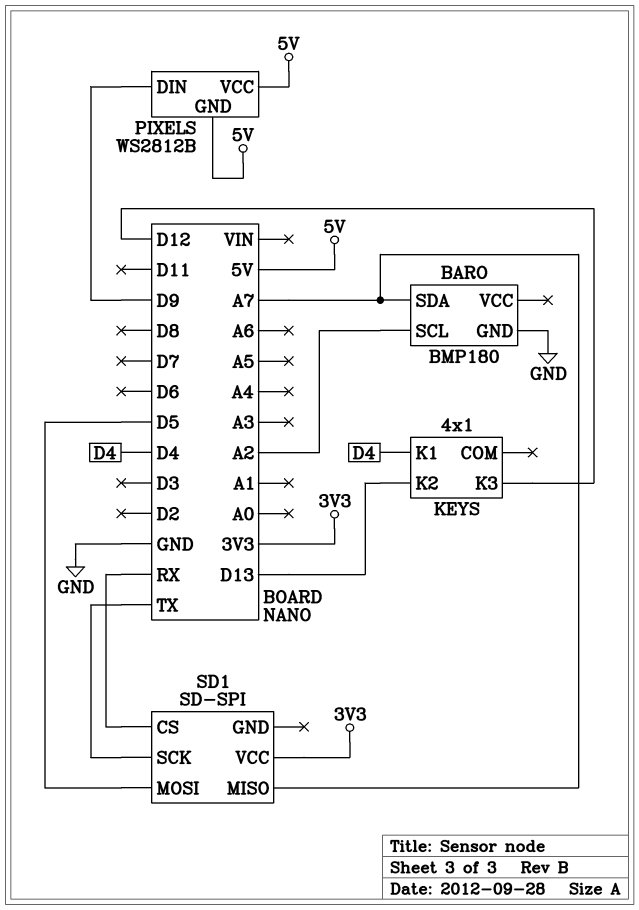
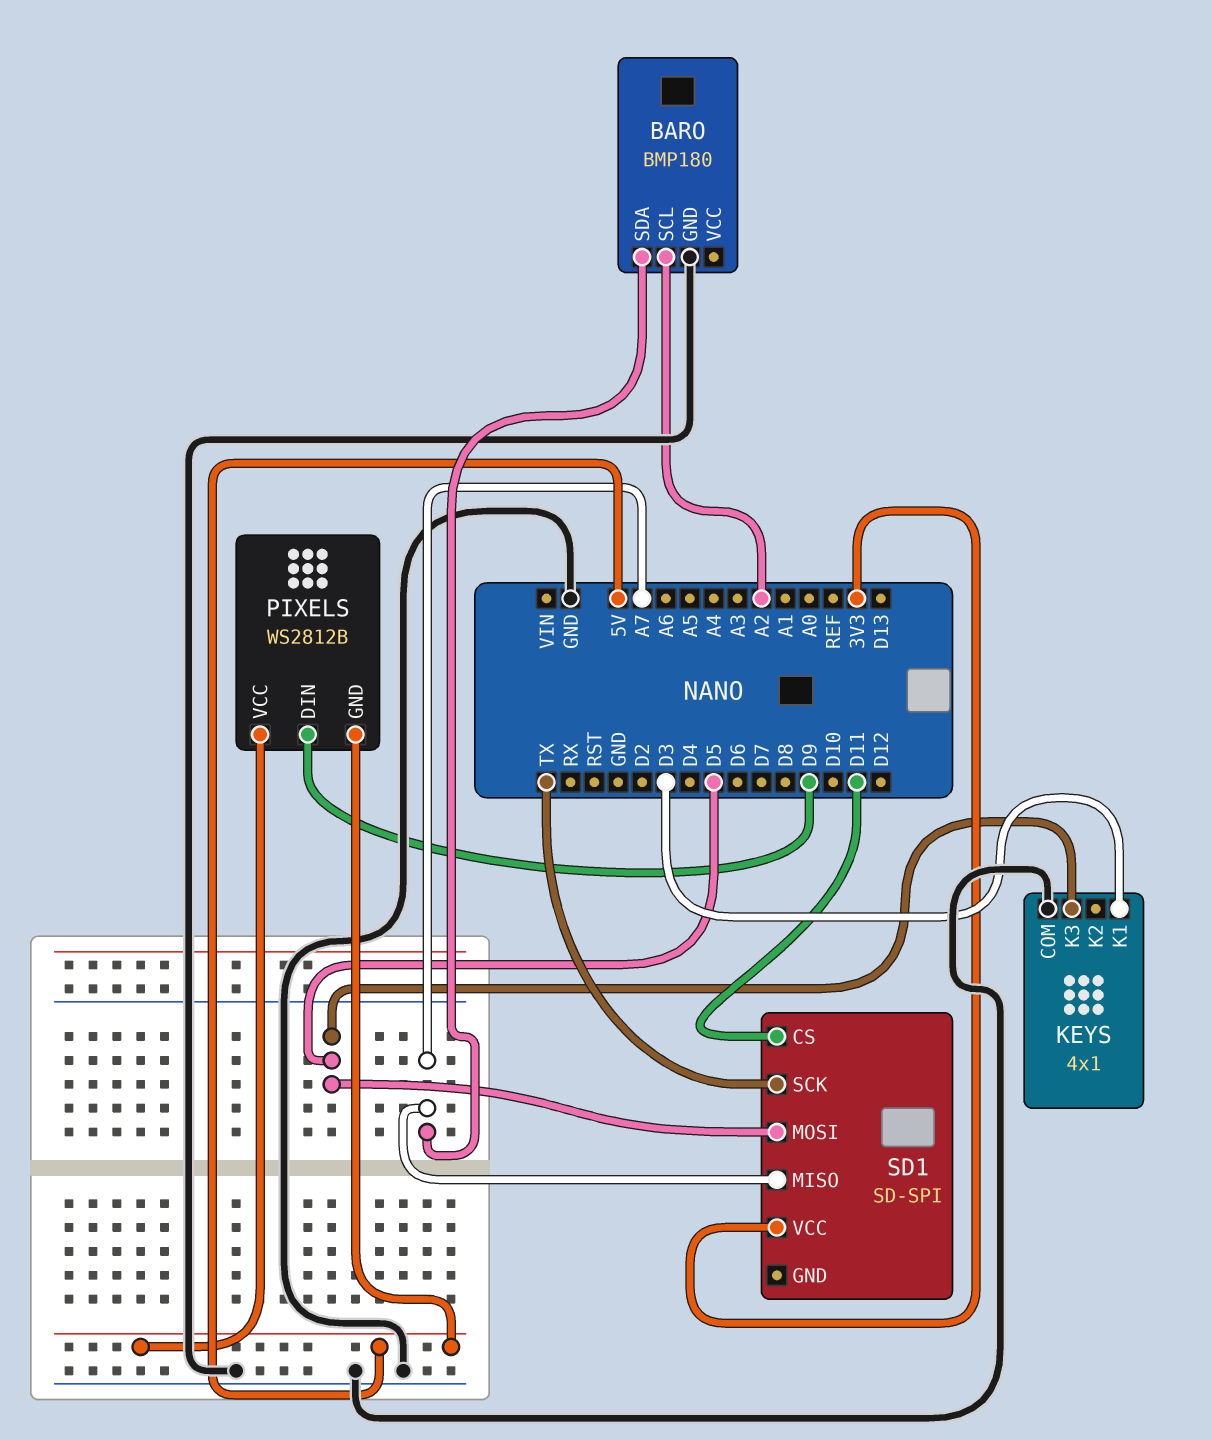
KEYS pin COM: none -> GND
KEYS pin K1: D4 -> D3
KEYS pin K2: D13 -> none
KEYS pin K3: D12 -> D5
SD1 pin CS: RX -> D11

